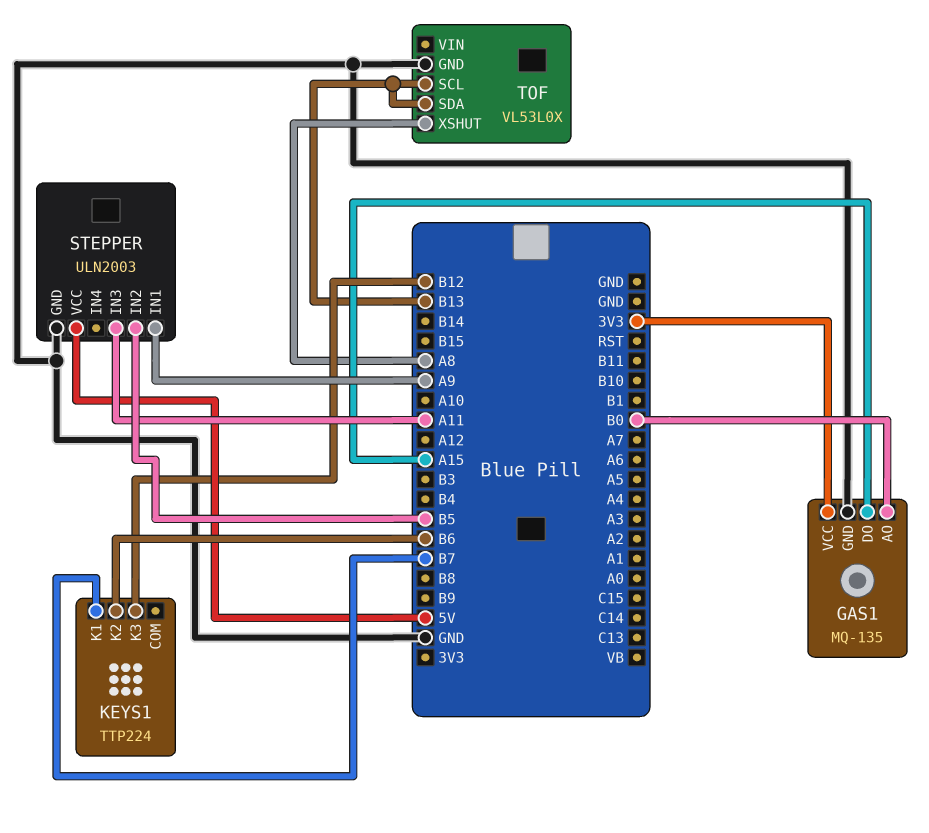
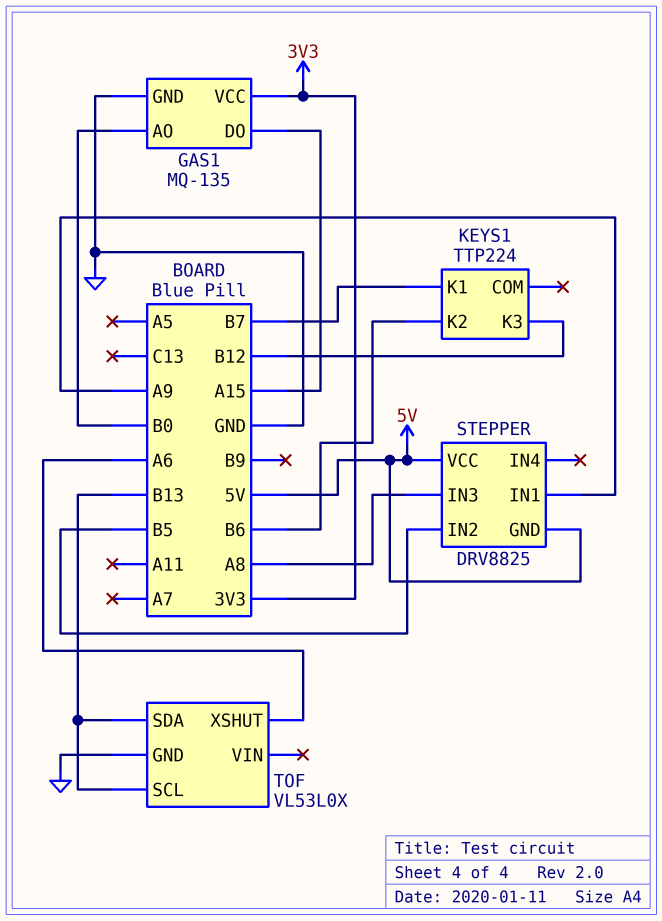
STEPPER: ULN2003 -> DRV8825
STEPPER pin GND: GND -> 5V
STEPPER pin IN3: A11 -> A8
TOF pin XSHUT: A8 -> A6

